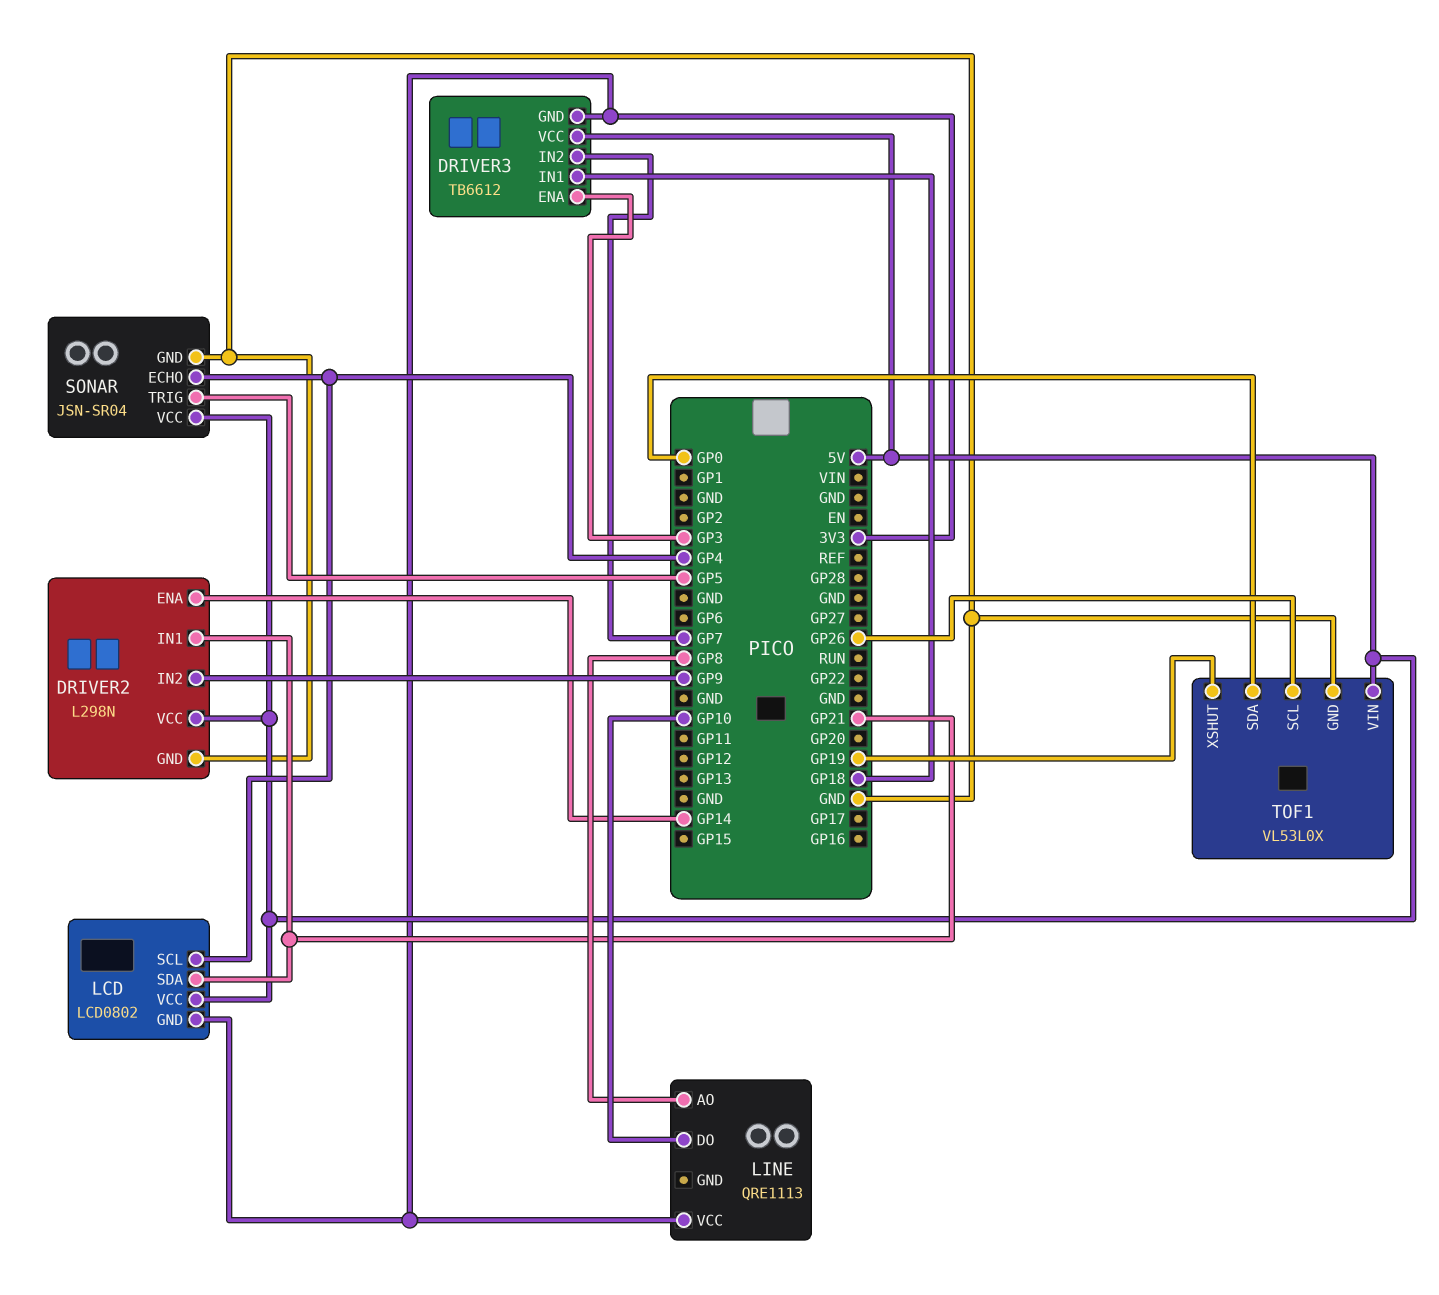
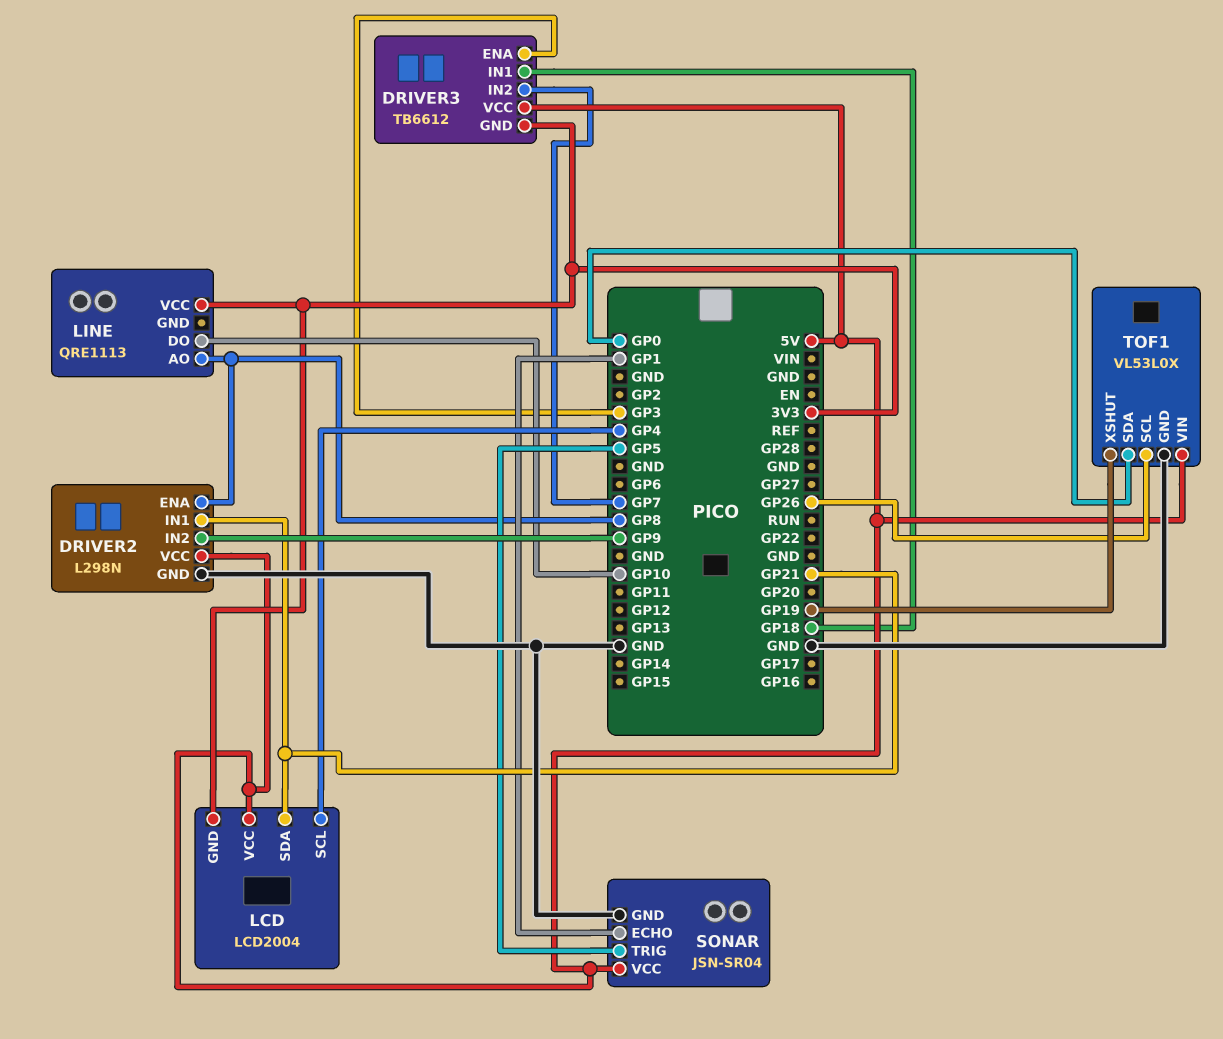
DRIVER2 pin ENA: GP14 -> GP8
LCD: LCD0802 -> LCD2004
SONAR pin ECHO: GP4 -> GP1

